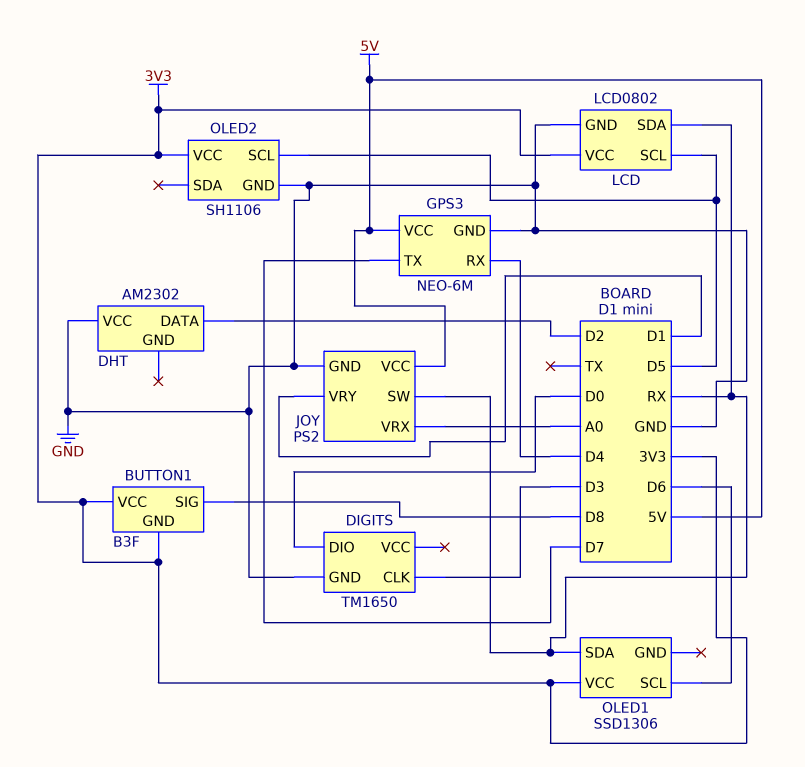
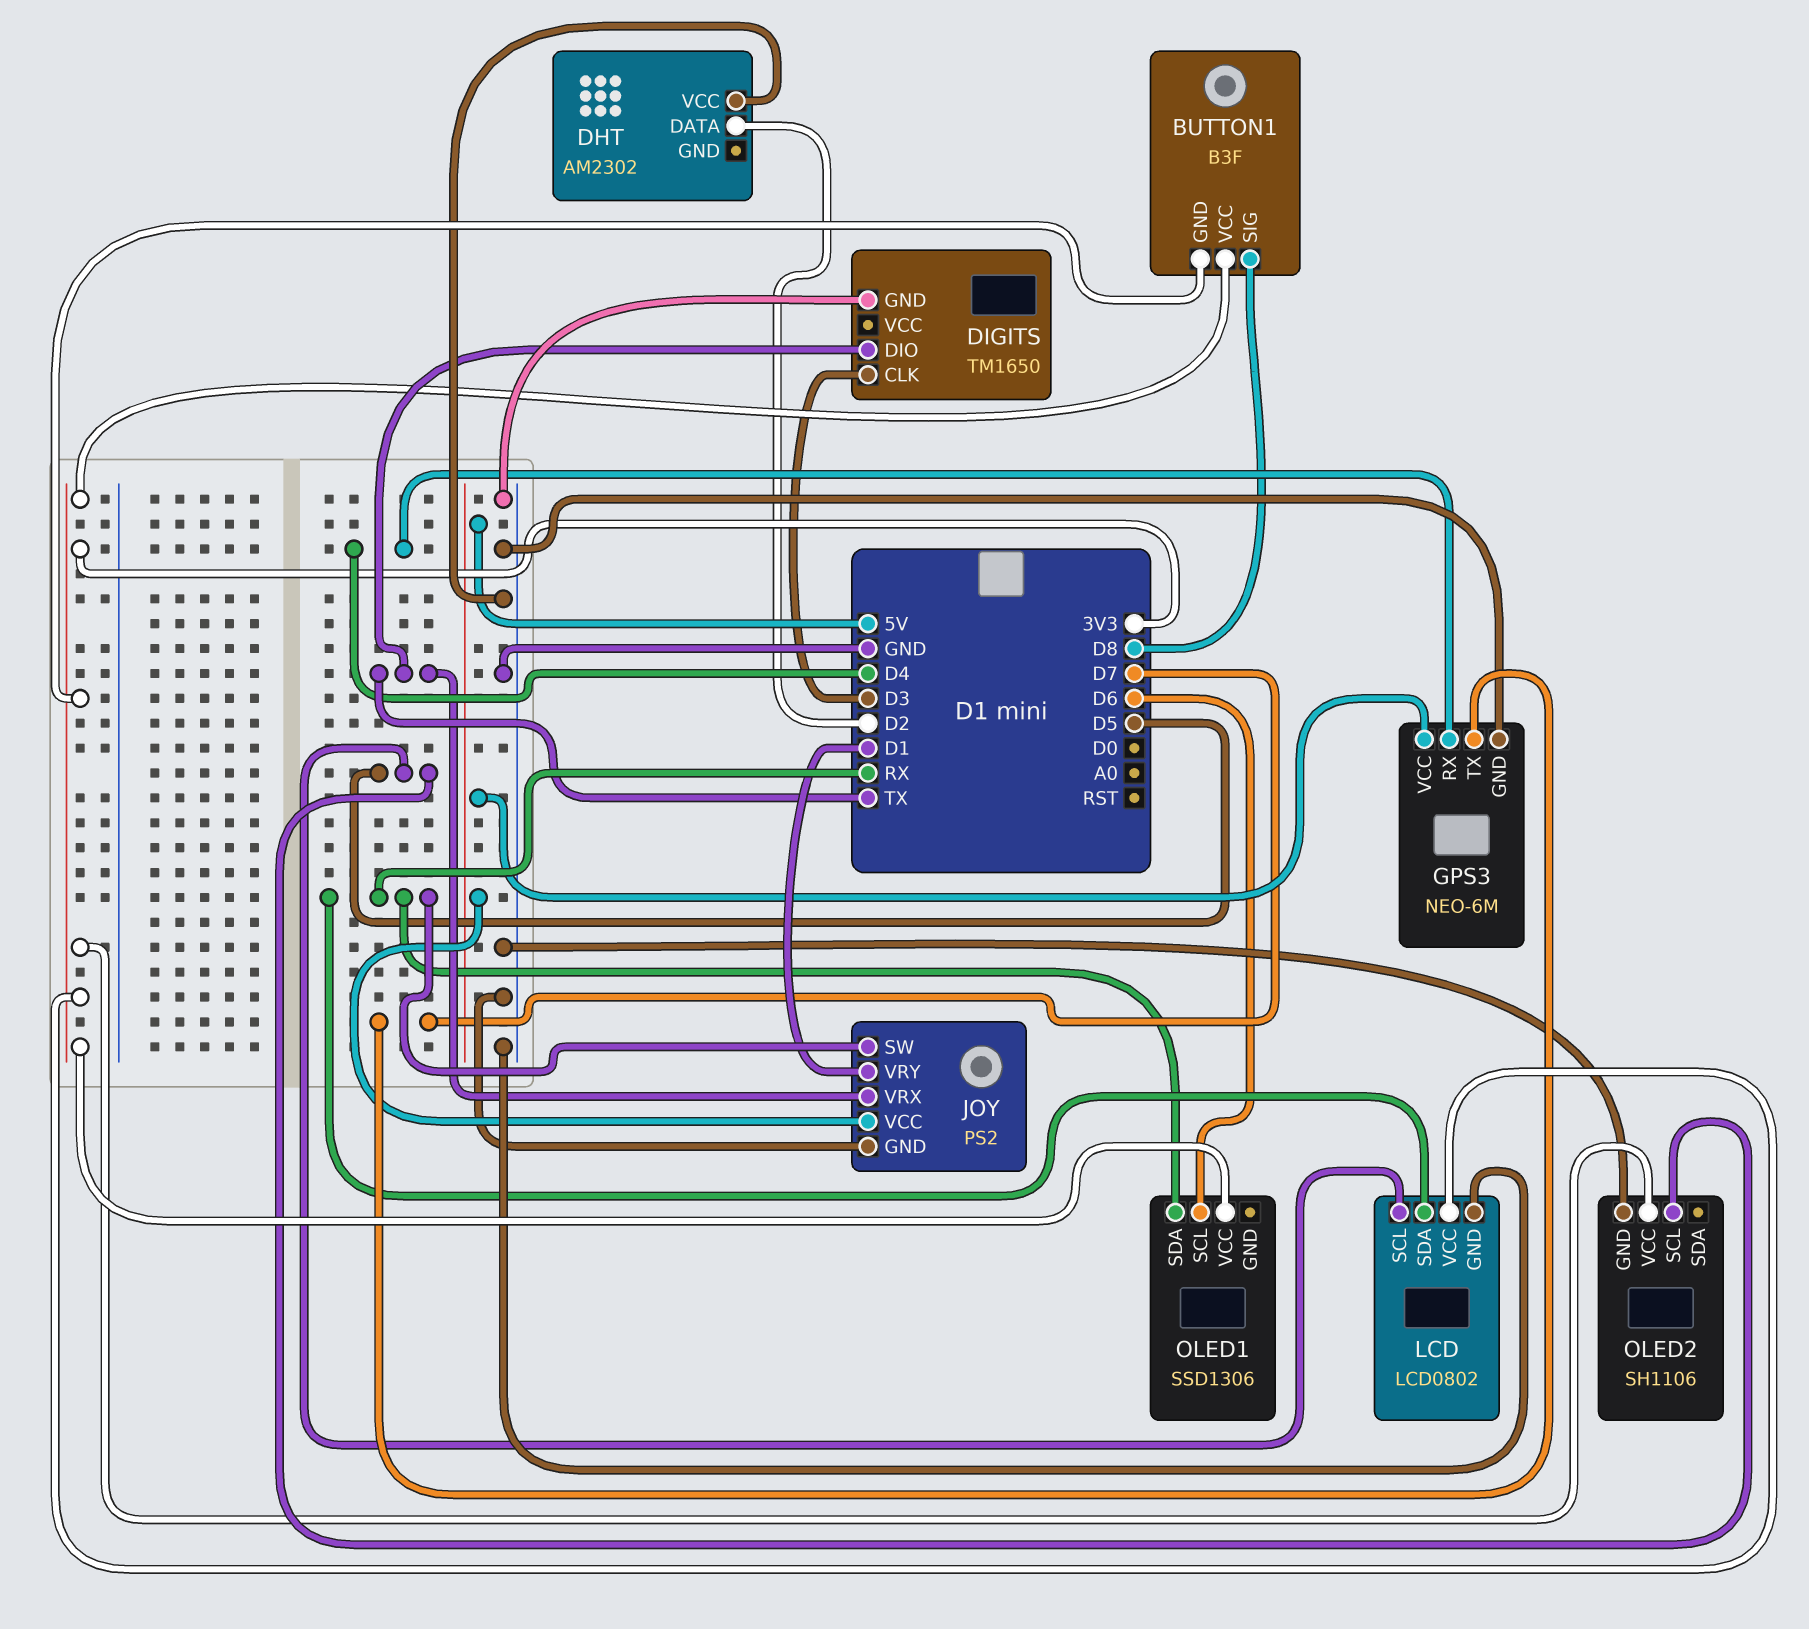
DIGITS pin DIO: D0 -> TX
JOY pin VRX: A0 -> TX

